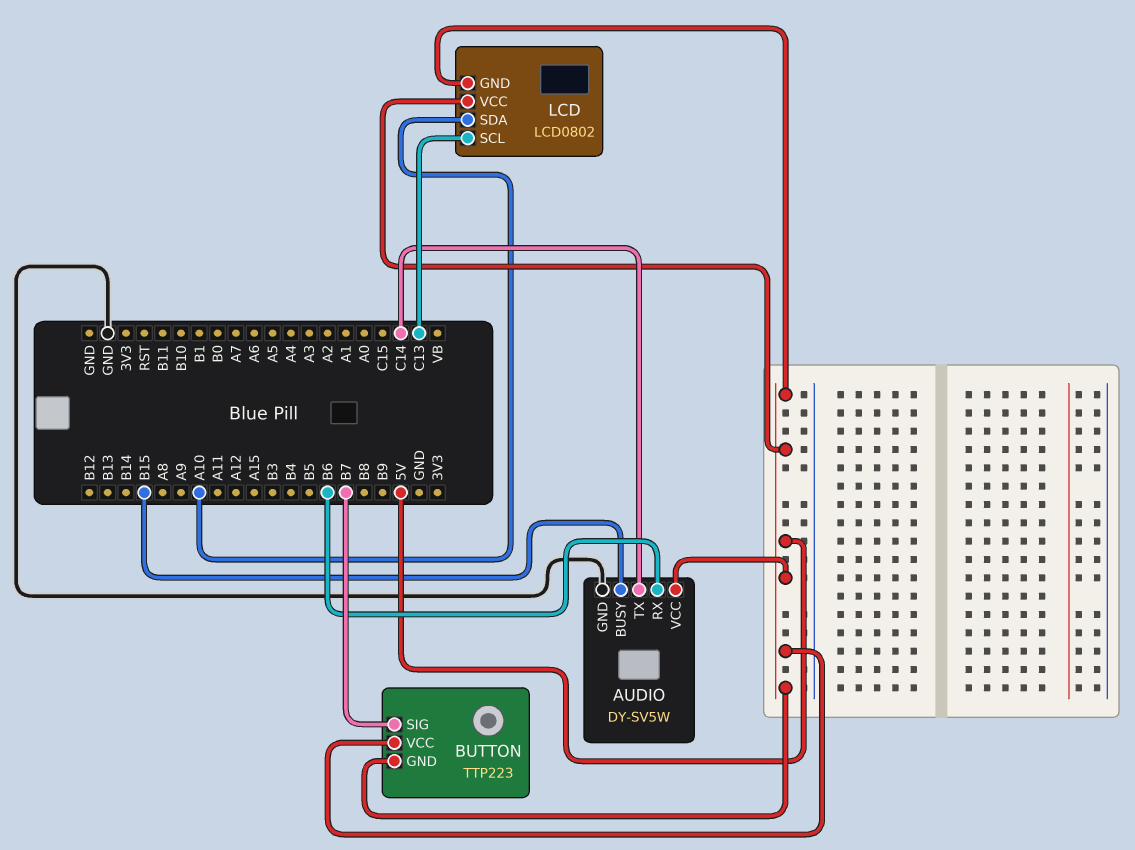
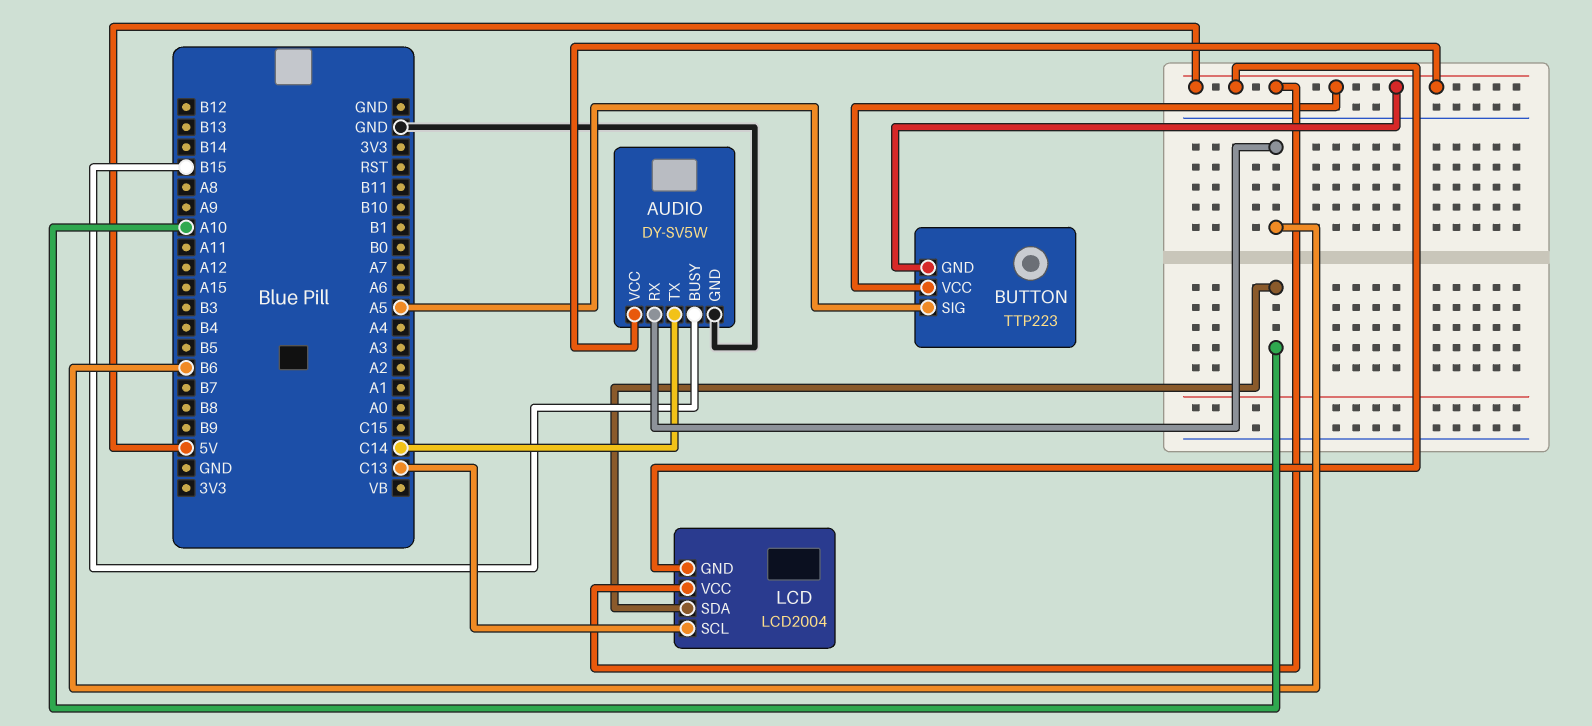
BUTTON pin SIG: B7 -> A5
LCD: LCD0802 -> LCD2004

